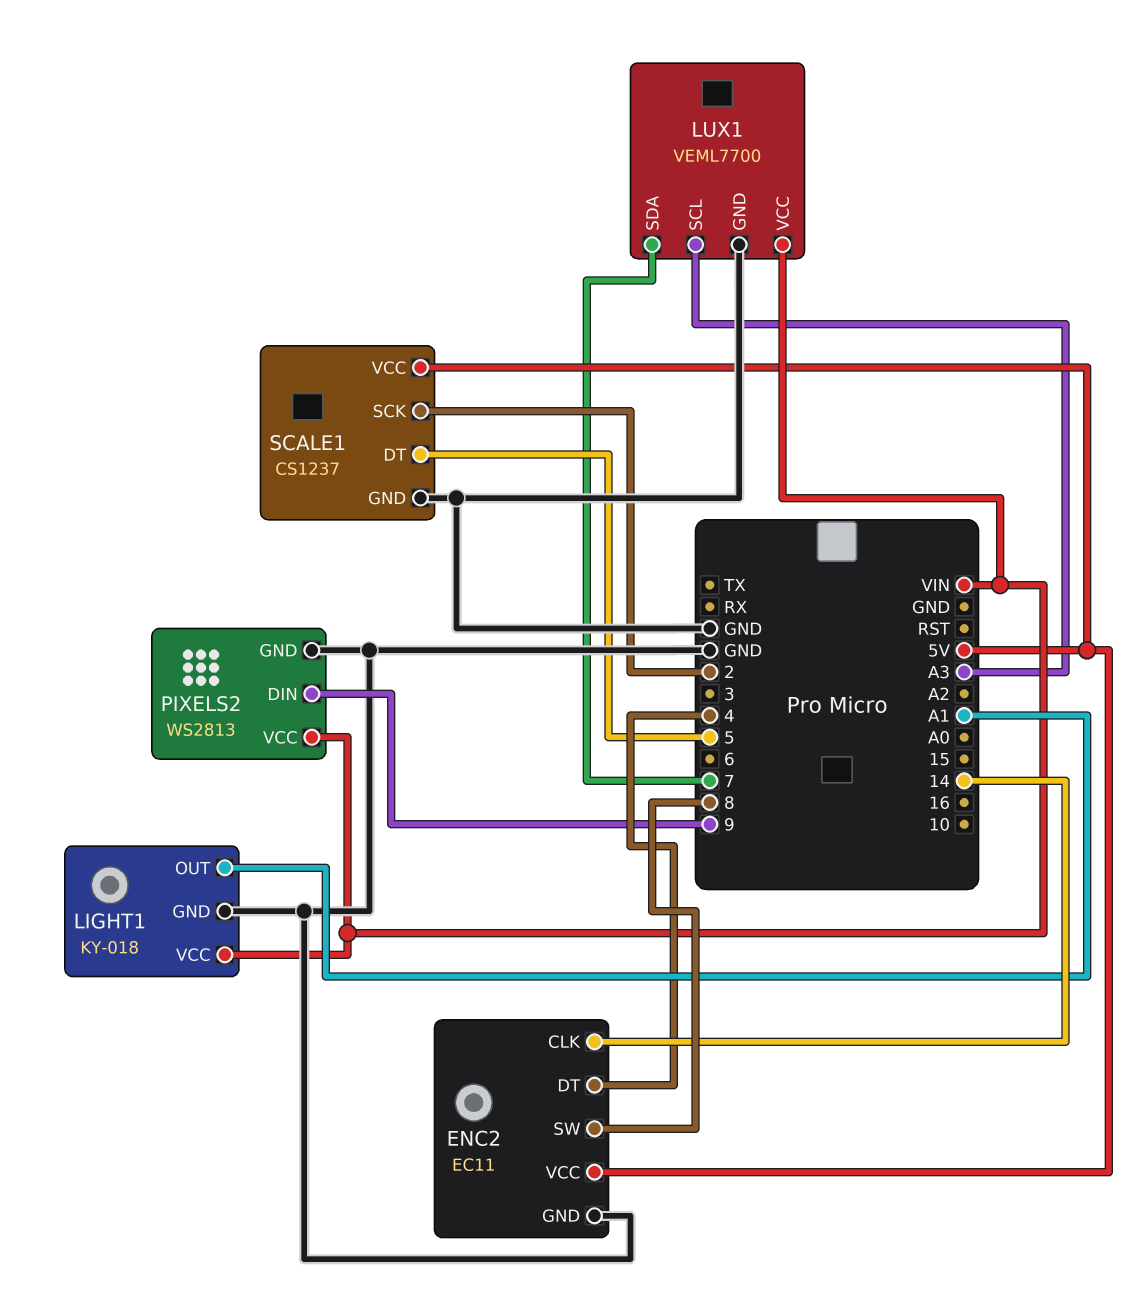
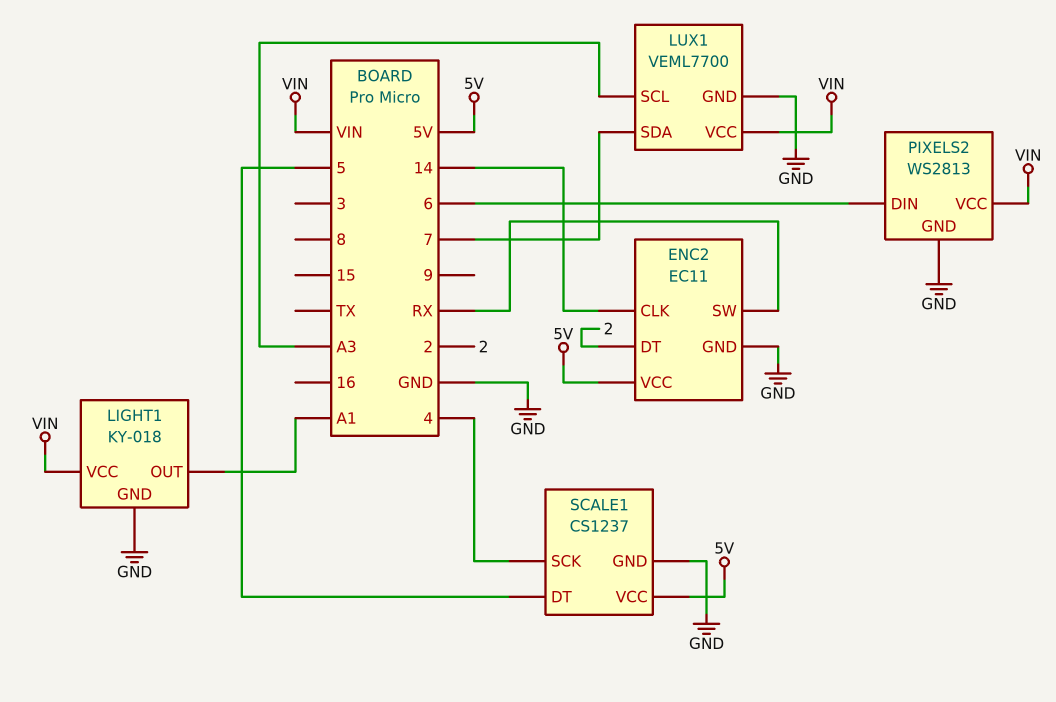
ENC2 pin DT: 4 -> 2
ENC2 pin SW: 8 -> RX
PIXELS2 pin DIN: 9 -> 6
SCALE1 pin SCK: 2 -> 4

